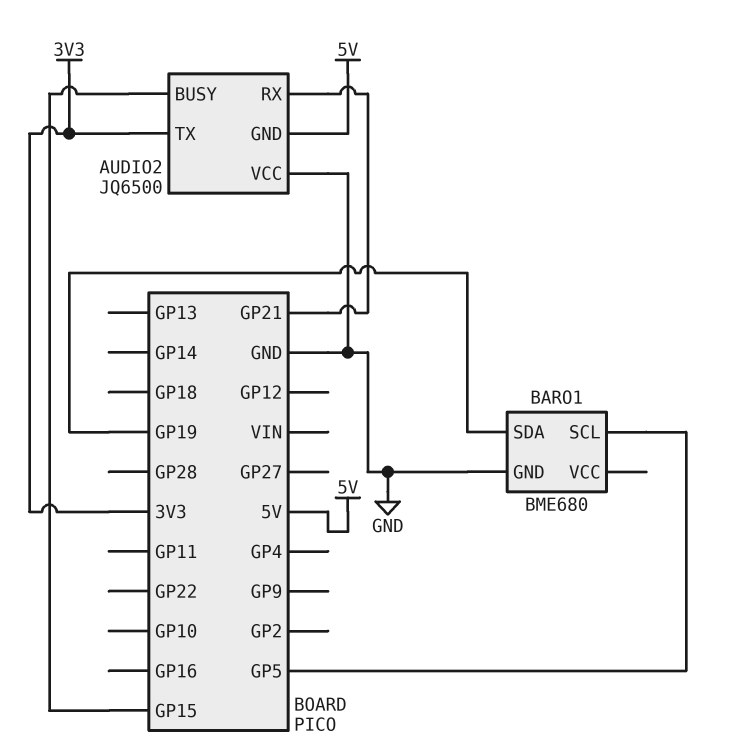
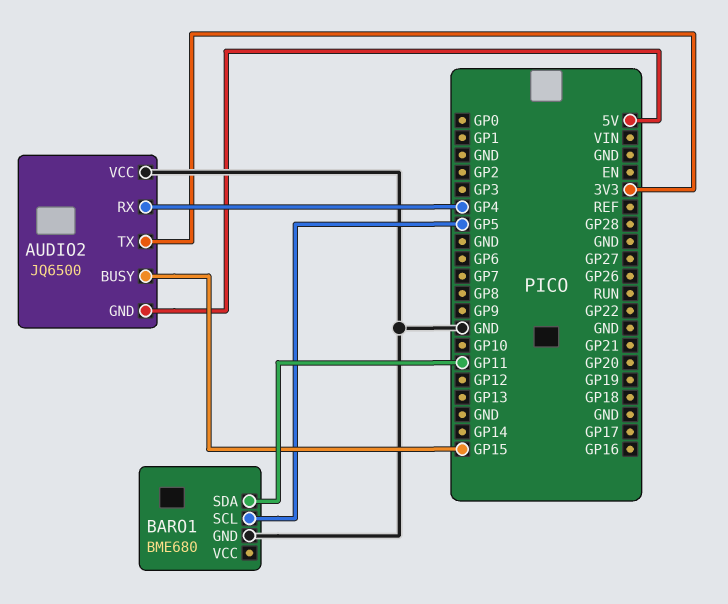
AUDIO2 pin RX: GP21 -> GP4
BARO1 pin SDA: GP19 -> GP11

